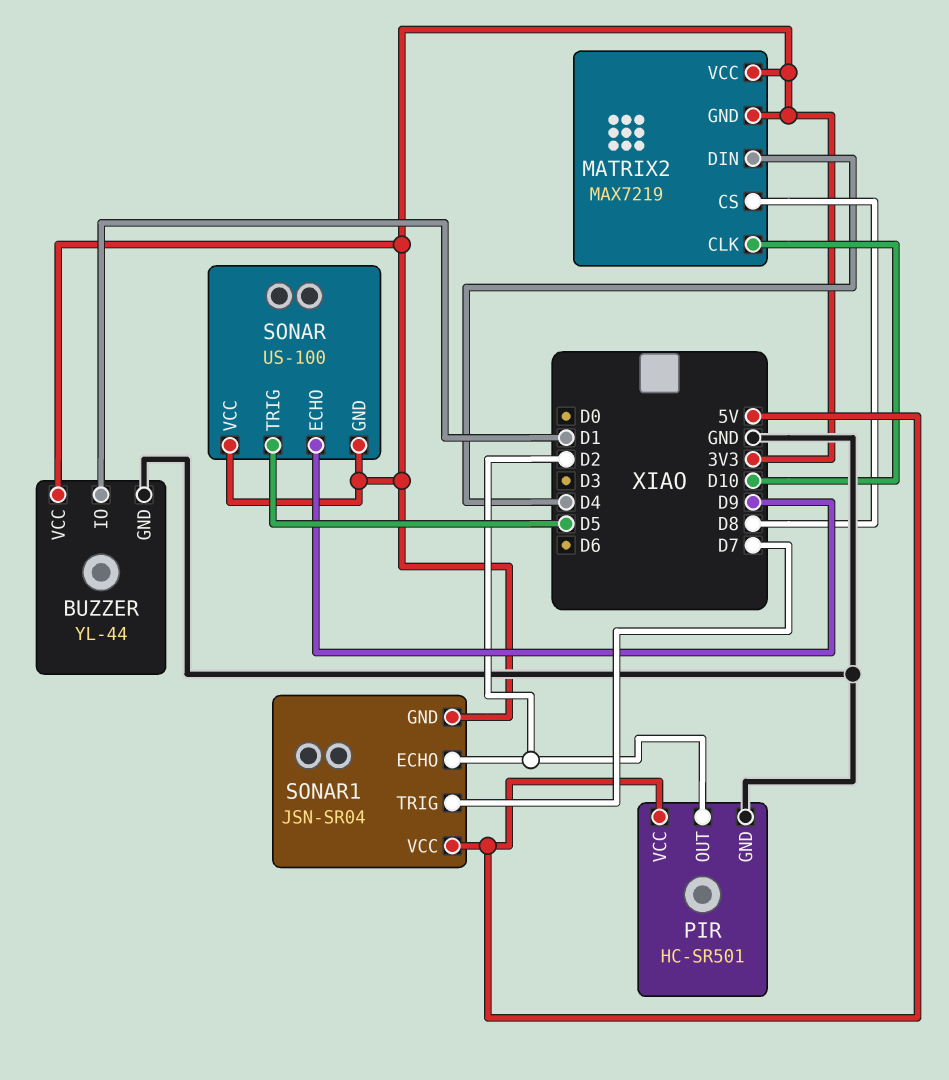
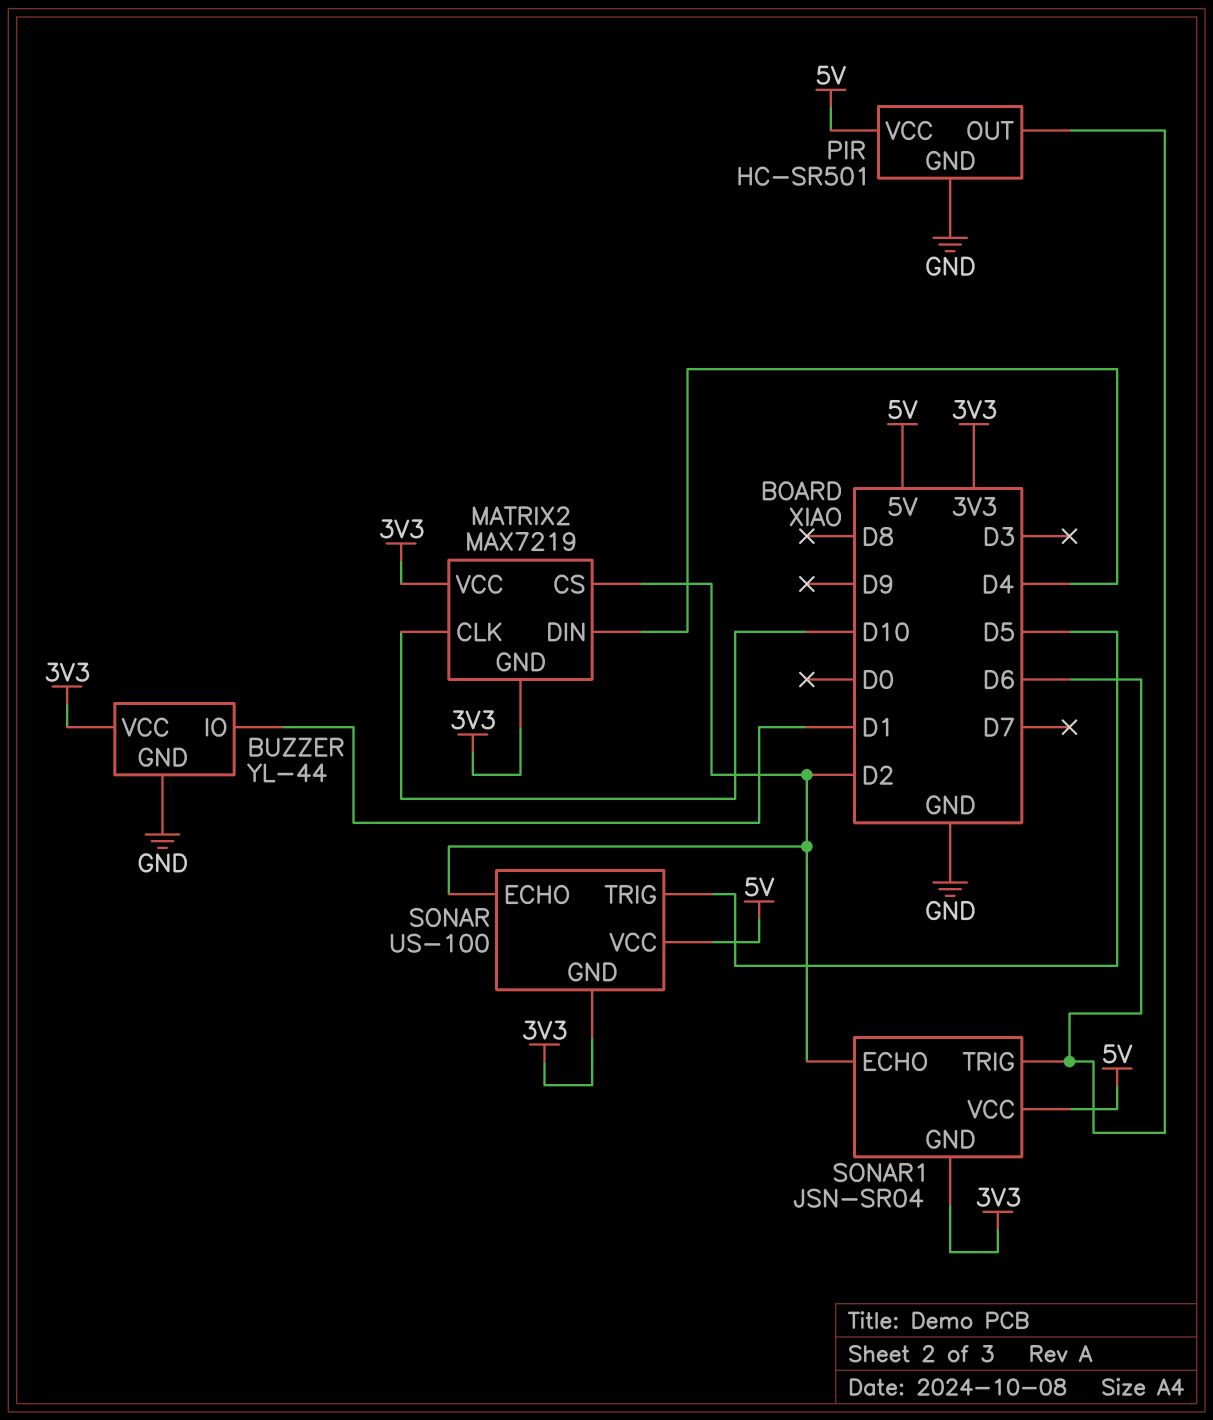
MATRIX2 pin CS: D8 -> D2
PIR pin OUT: D2 -> D6
SONAR pin ECHO: D9 -> D2
SONAR pin VCC: 3V3 -> 5V
SONAR1 pin TRIG: D7 -> D6

